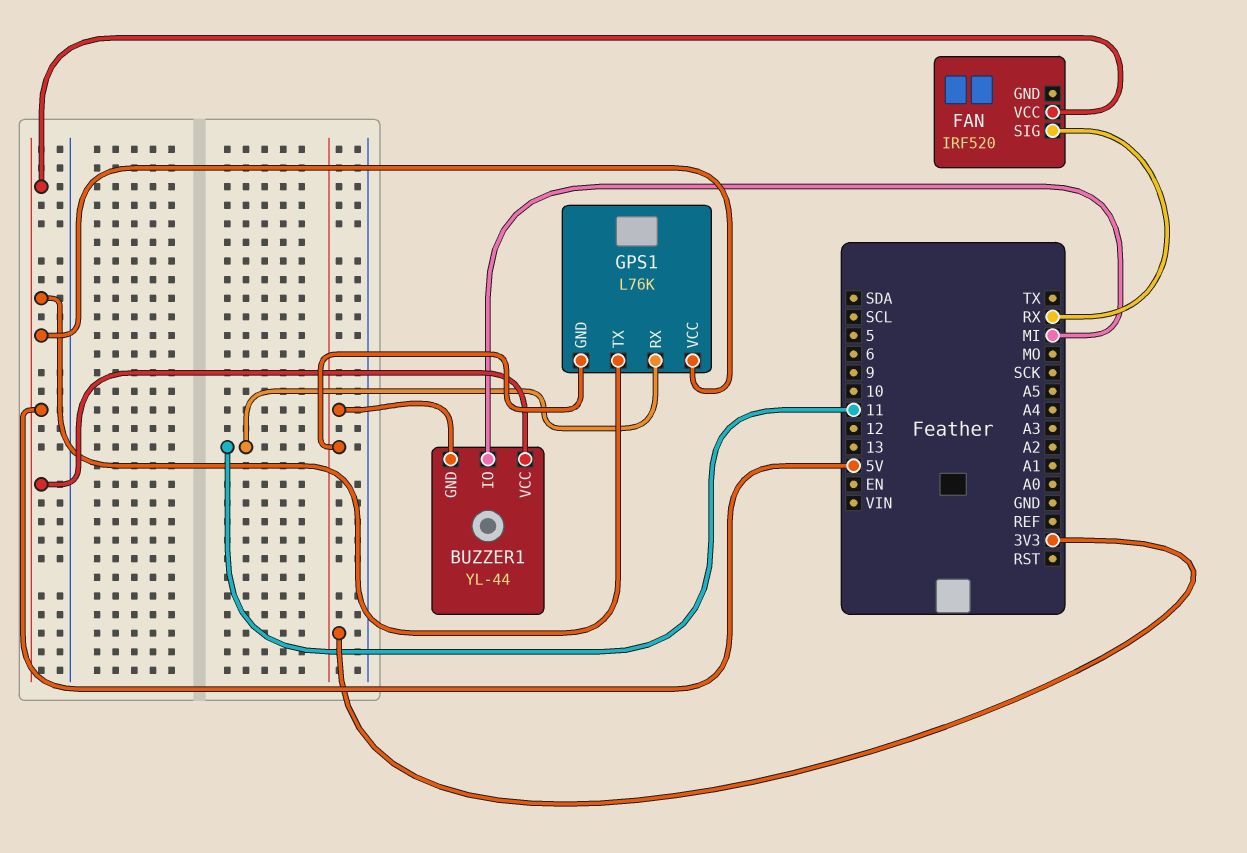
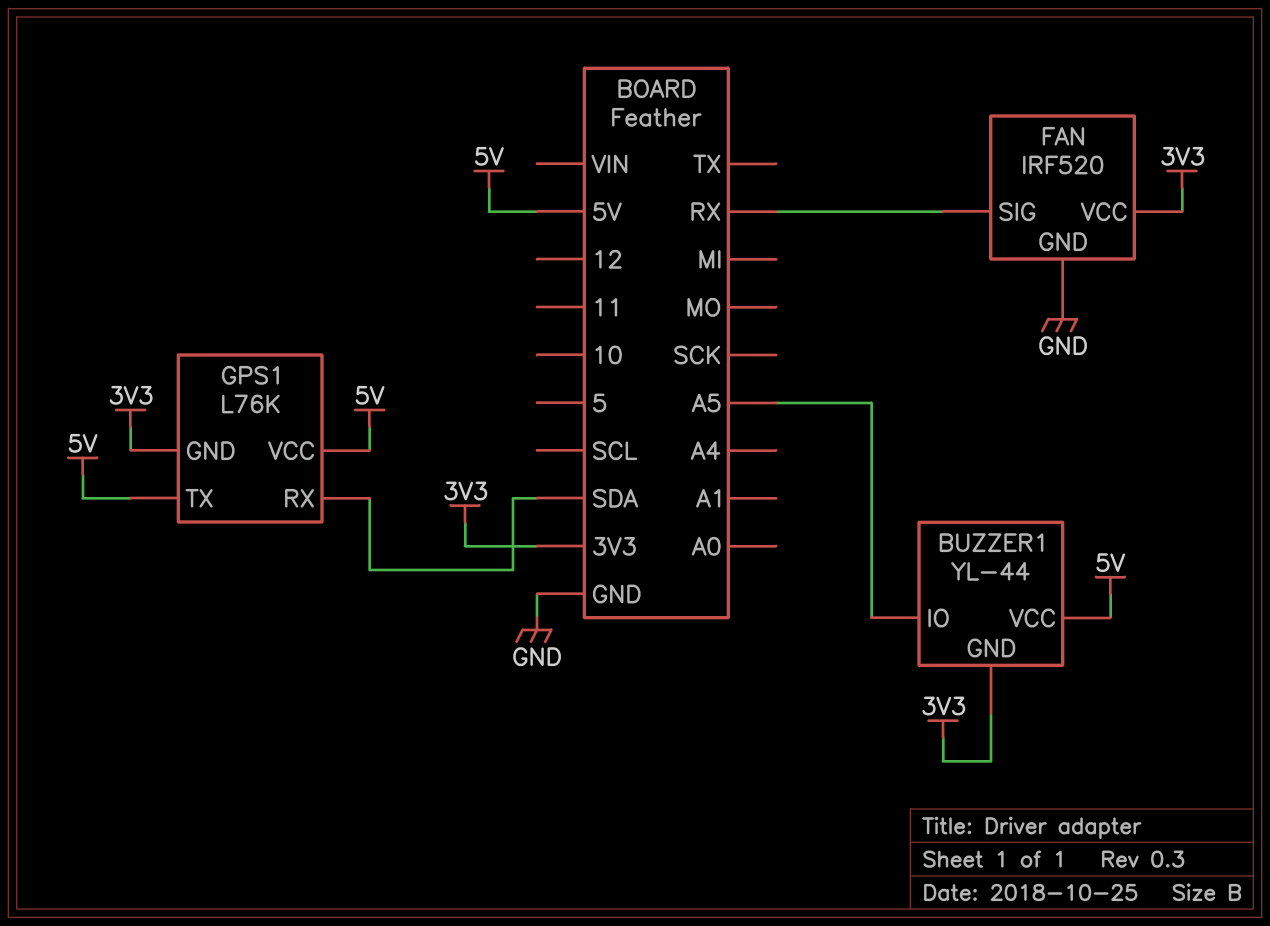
BUZZER1 pin IO: MI -> A5
FAN pin GND: none -> GND
FAN pin VCC: 5V -> 3V3
GPS1 pin RX: 11 -> SDA

